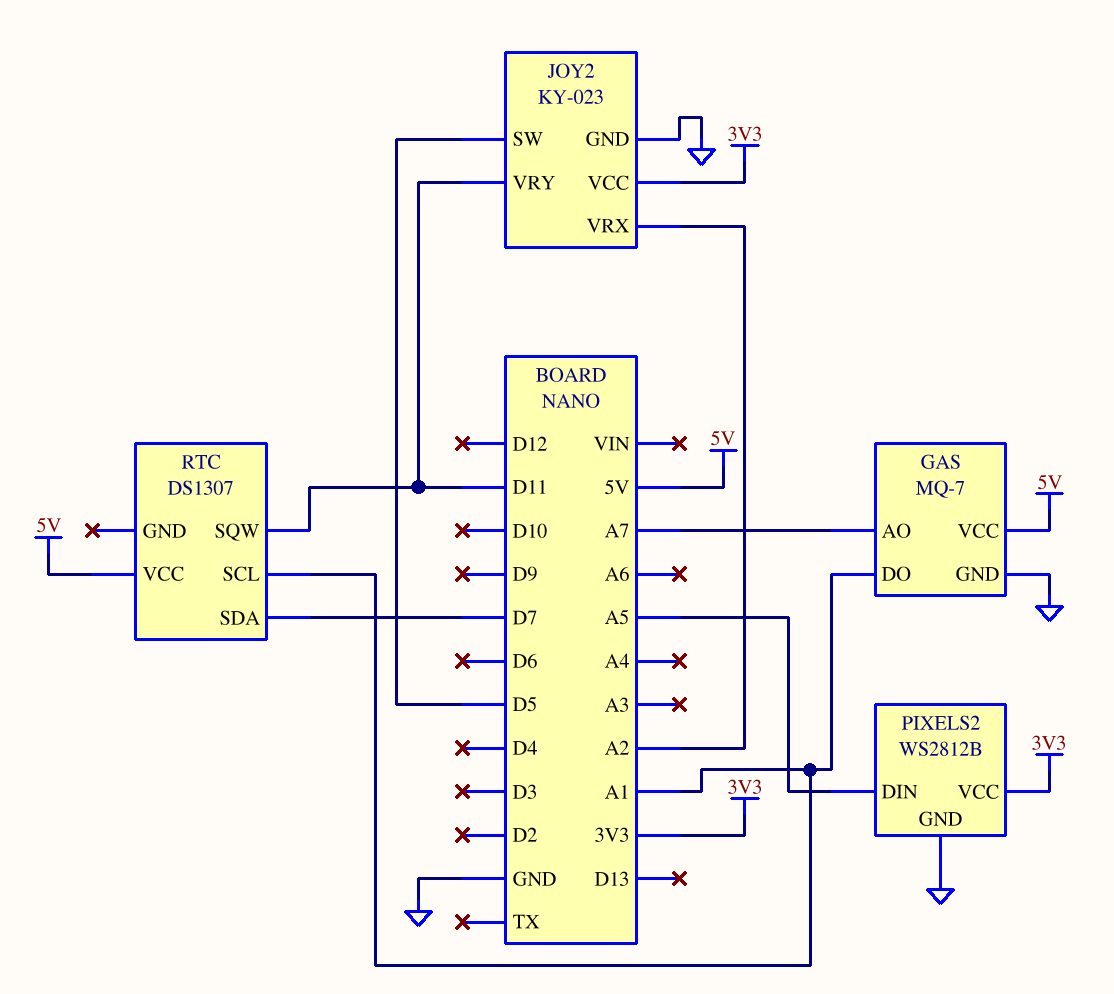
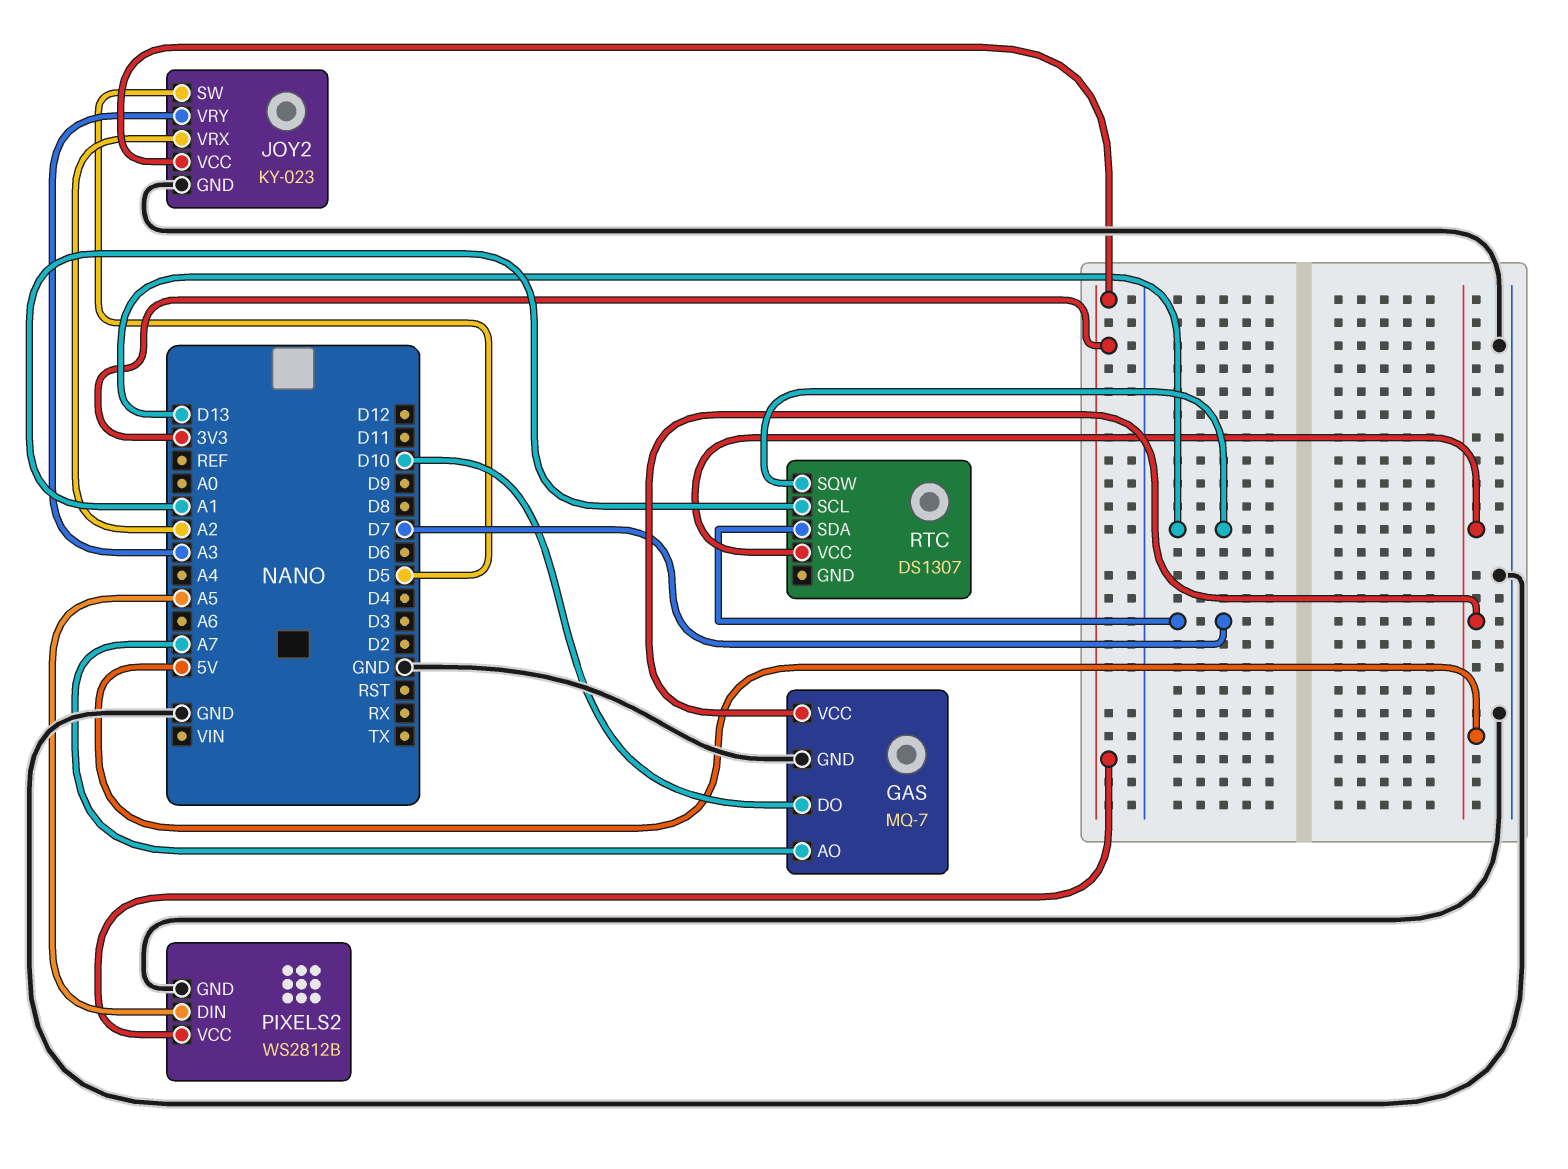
GAS pin DO: A1 -> D10
JOY2 pin VRY: D11 -> A3
RTC pin SQW: D11 -> D13

